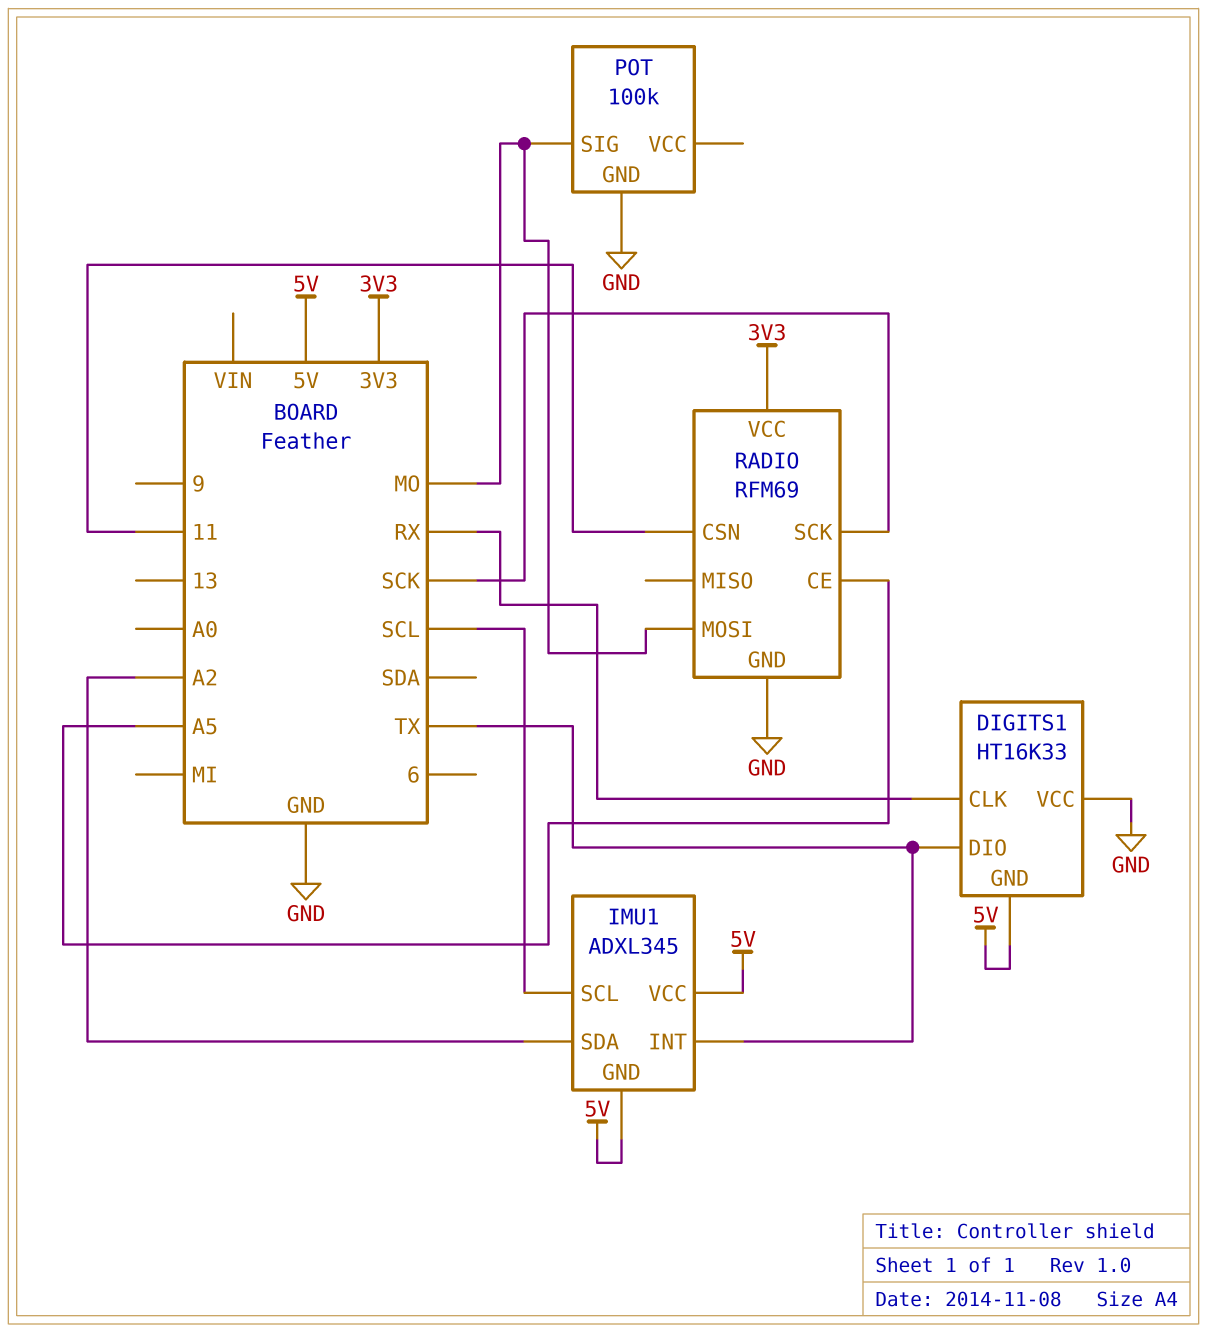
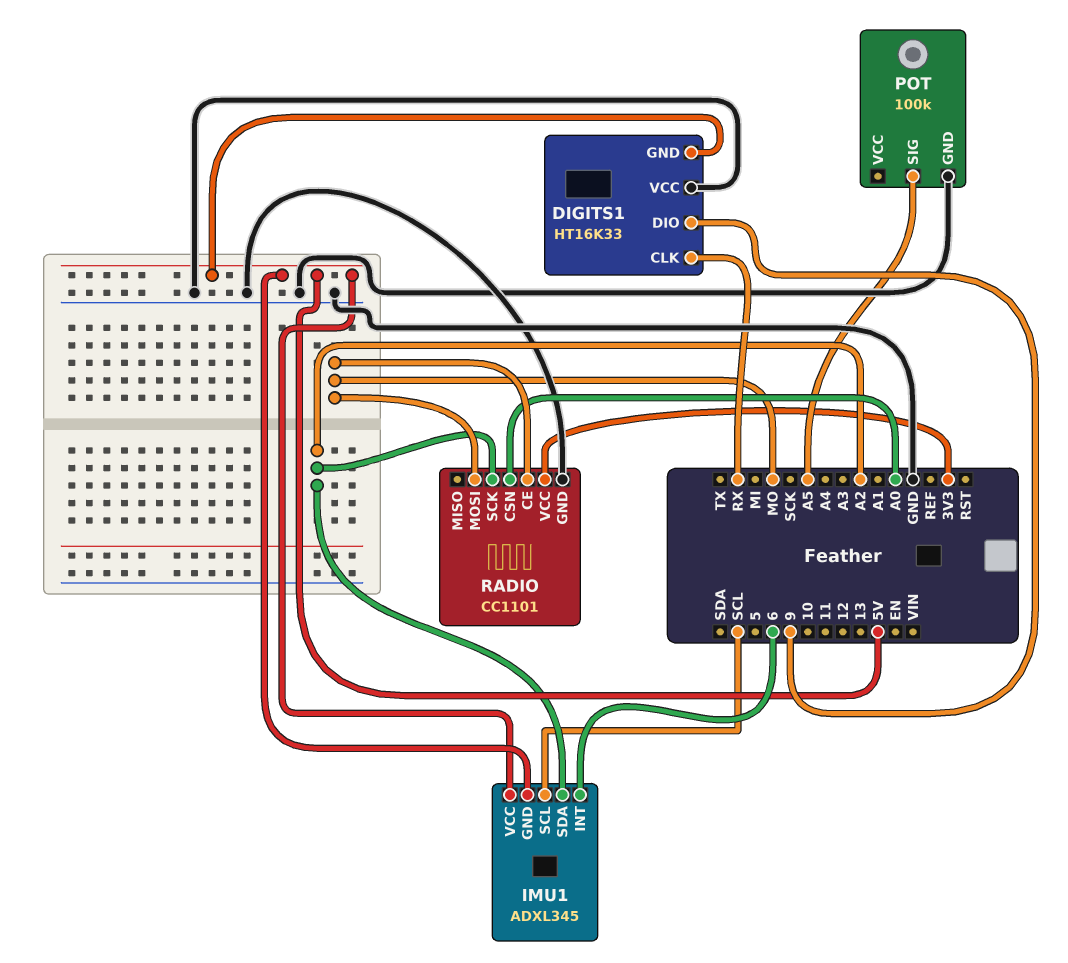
DIGITS1 pin DIO: TX -> 9
IMU1 pin INT: TX -> 6
POT pin SIG: MO -> A5
RADIO: RFM69 -> CC1101
RADIO pin CE: A5 -> MO
RADIO pin CSN: 11 -> A0
RADIO pin SCK: SCK -> A2

